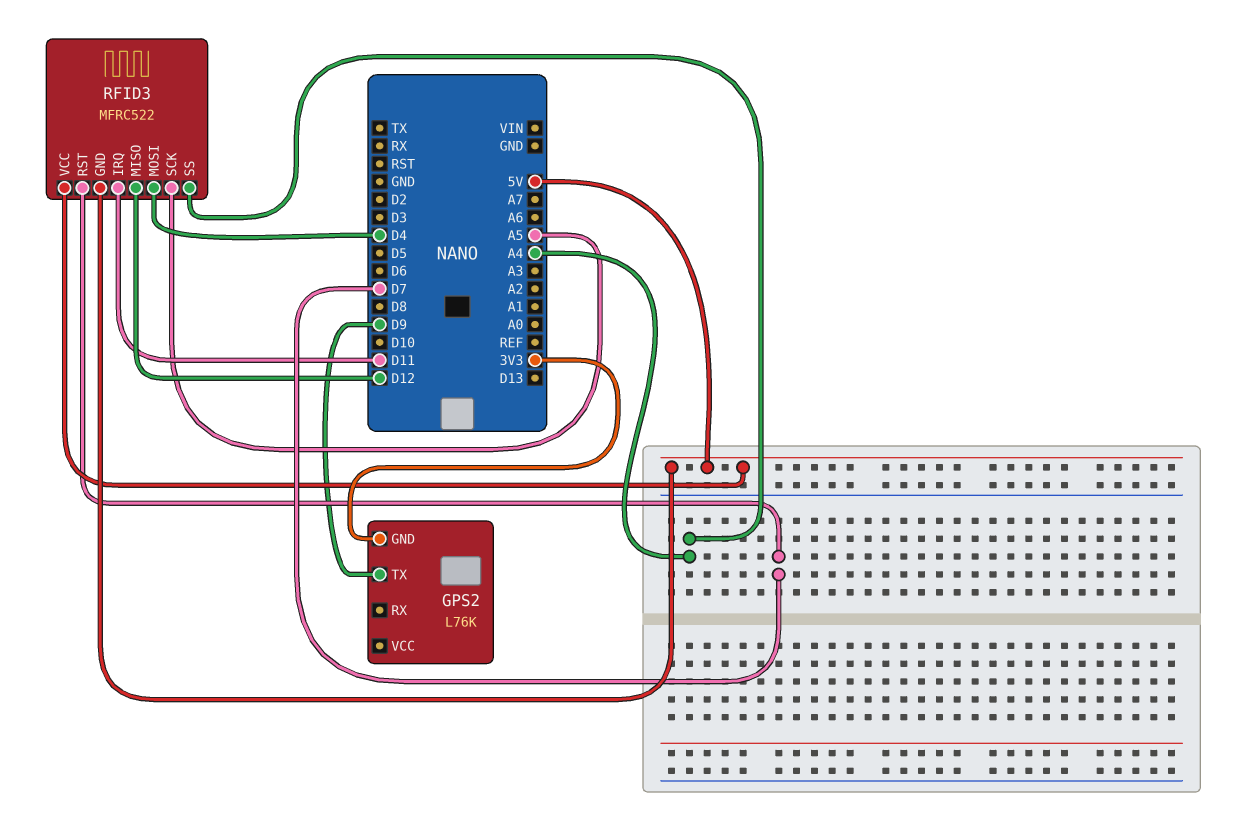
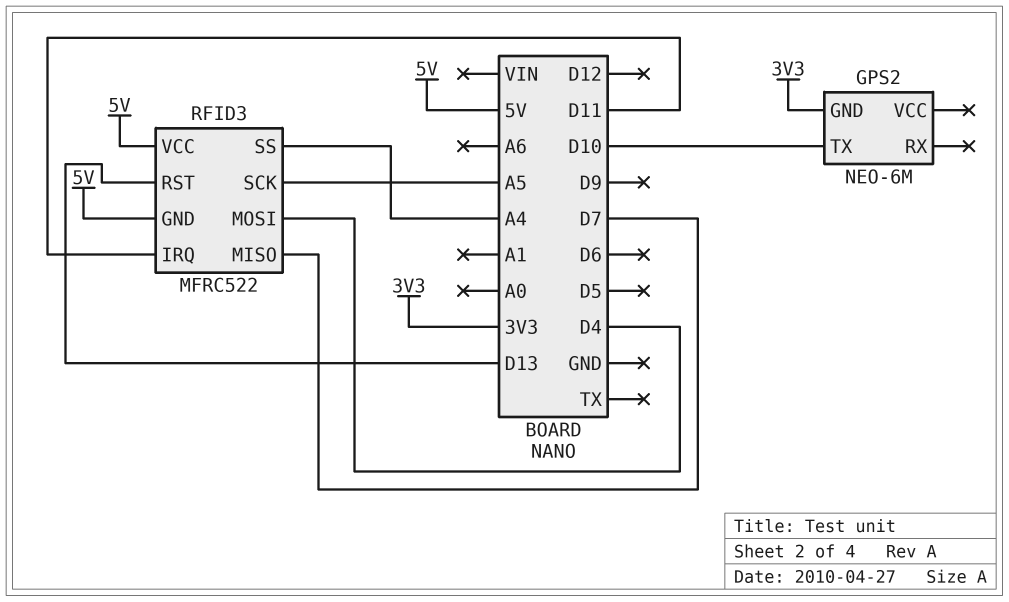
GPS2: L76K -> NEO-6M
GPS2 pin TX: D9 -> D10
RFID3 pin MISO: D12 -> D7
RFID3 pin RST: D7 -> D13

